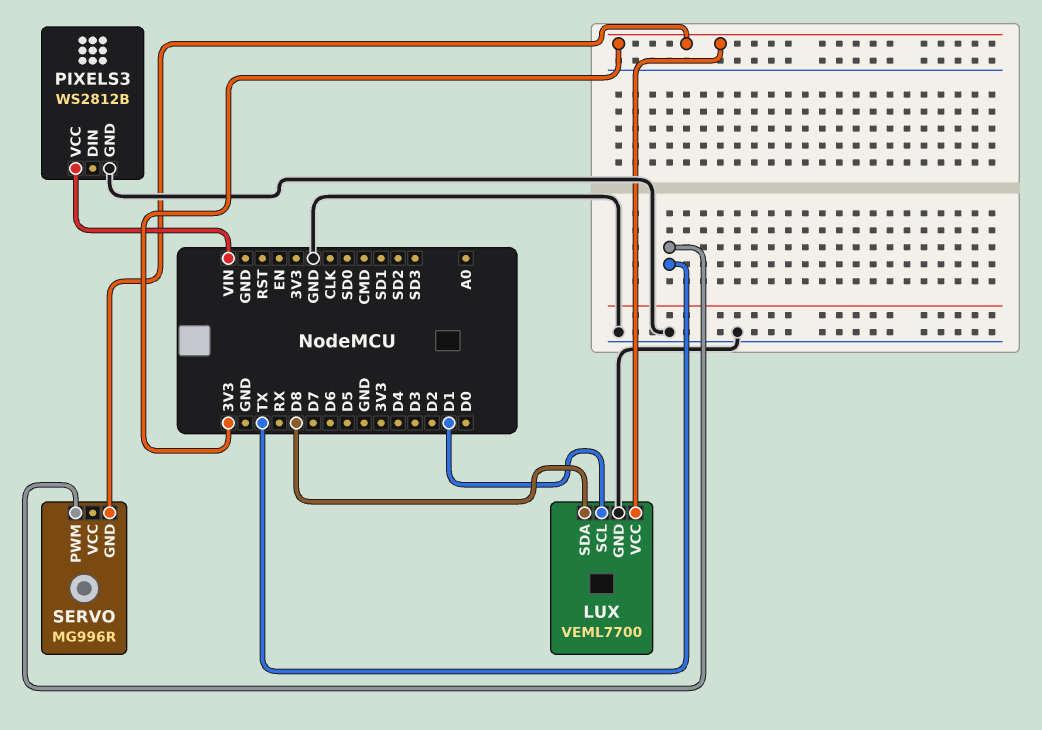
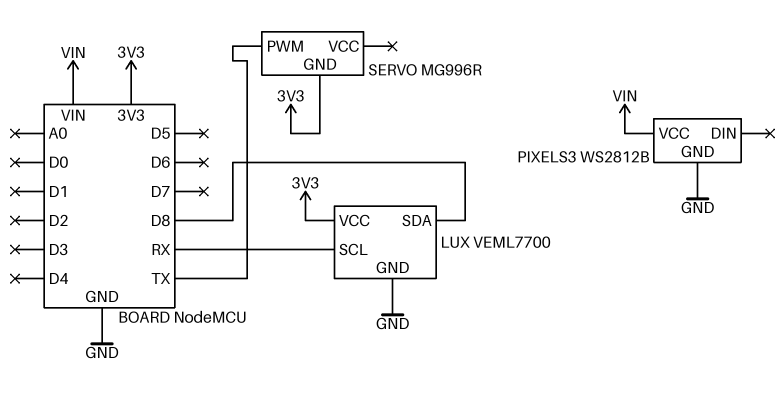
LUX pin SCL: D1 -> RX

